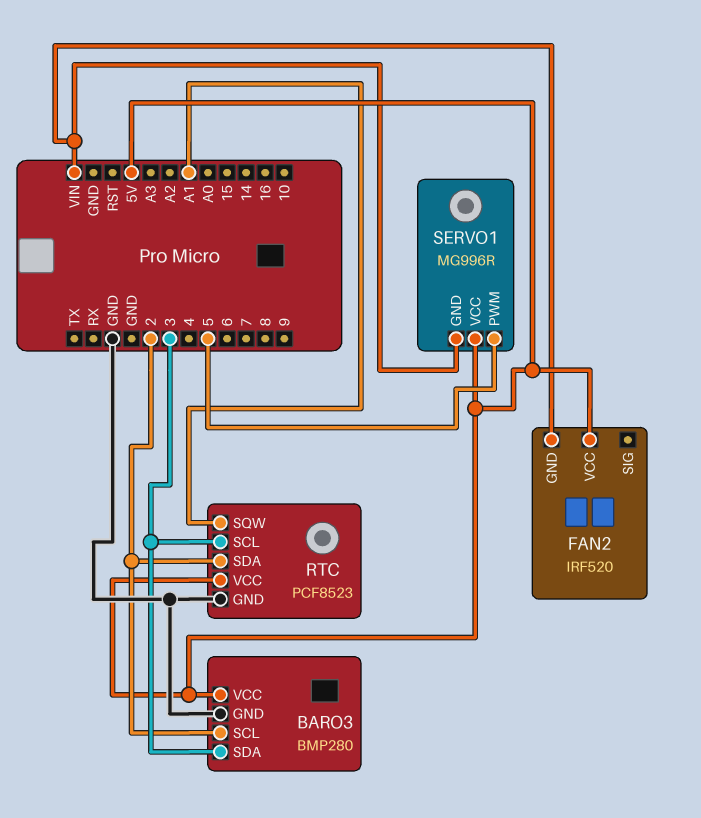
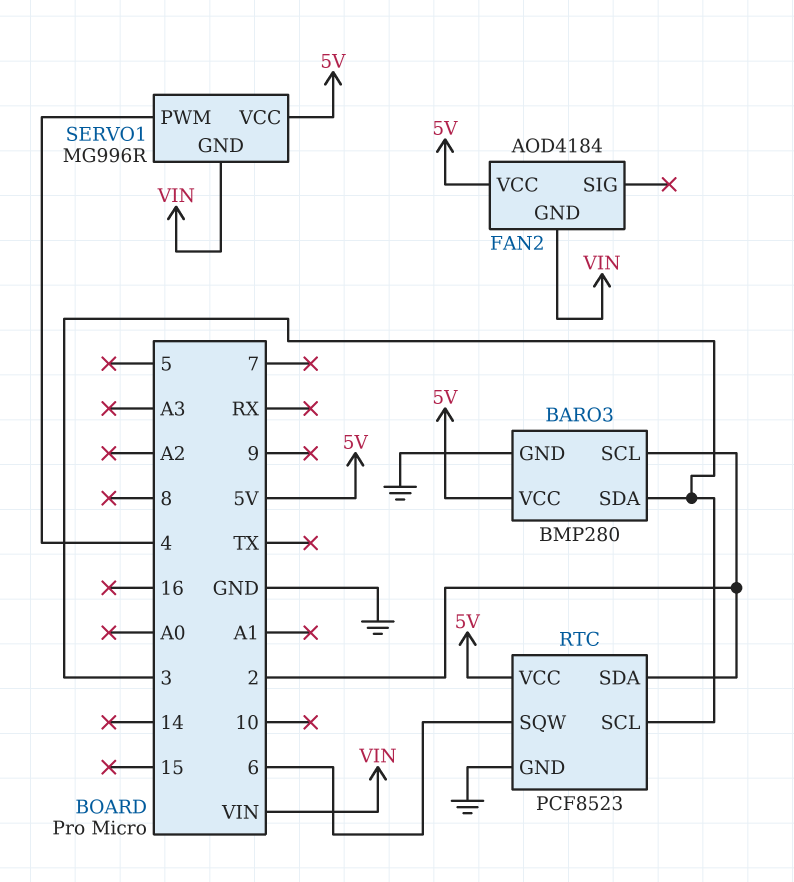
FAN2: IRF520 -> AOD4184
RTC pin SQW: A1 -> 6
SERVO1 pin PWM: 5 -> 4

